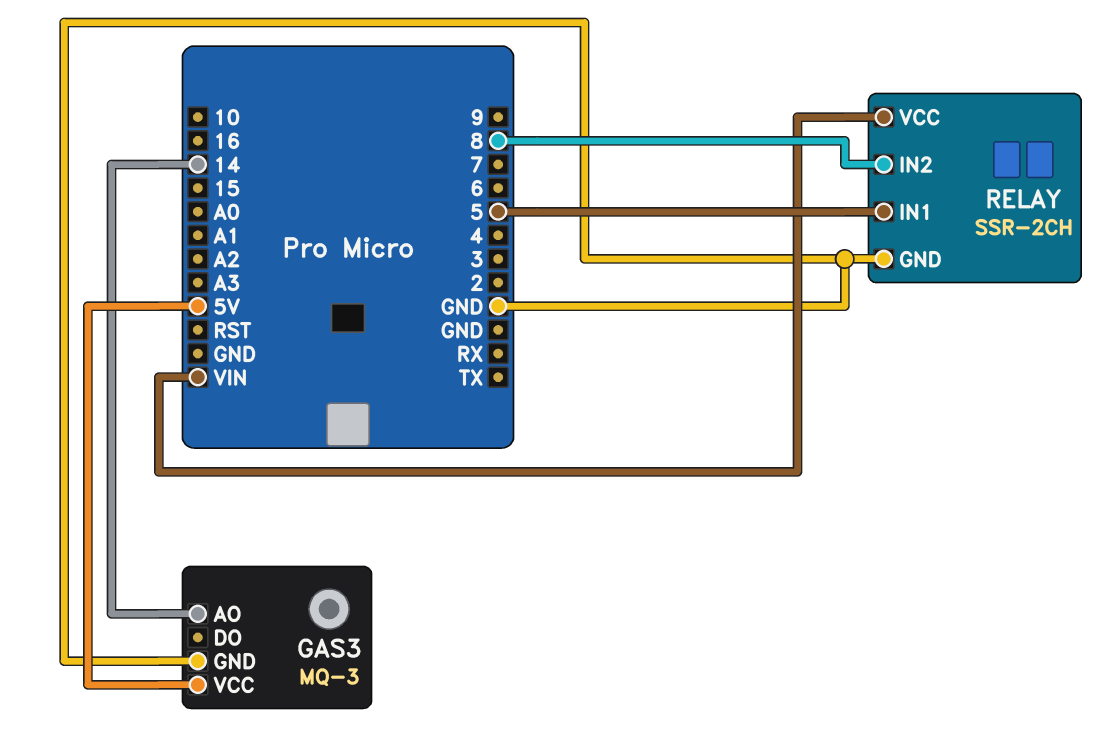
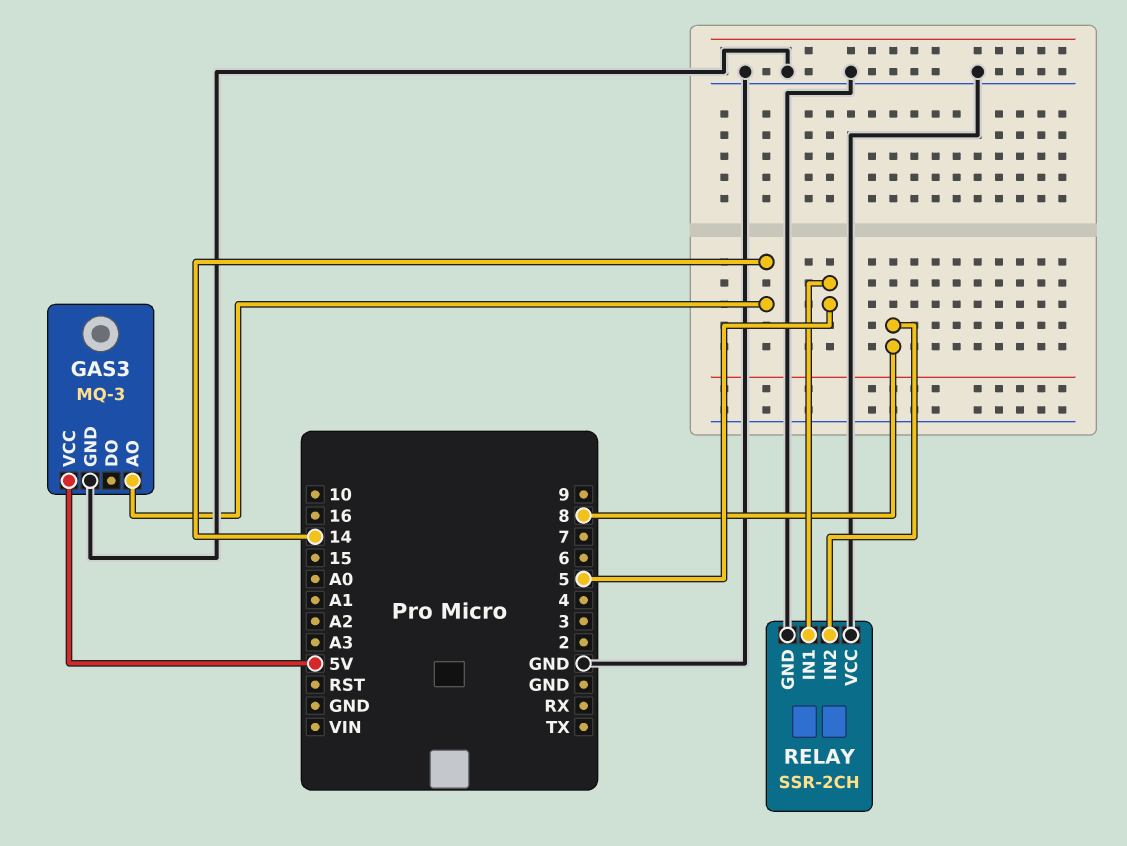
RELAY pin VCC: VIN -> GND

